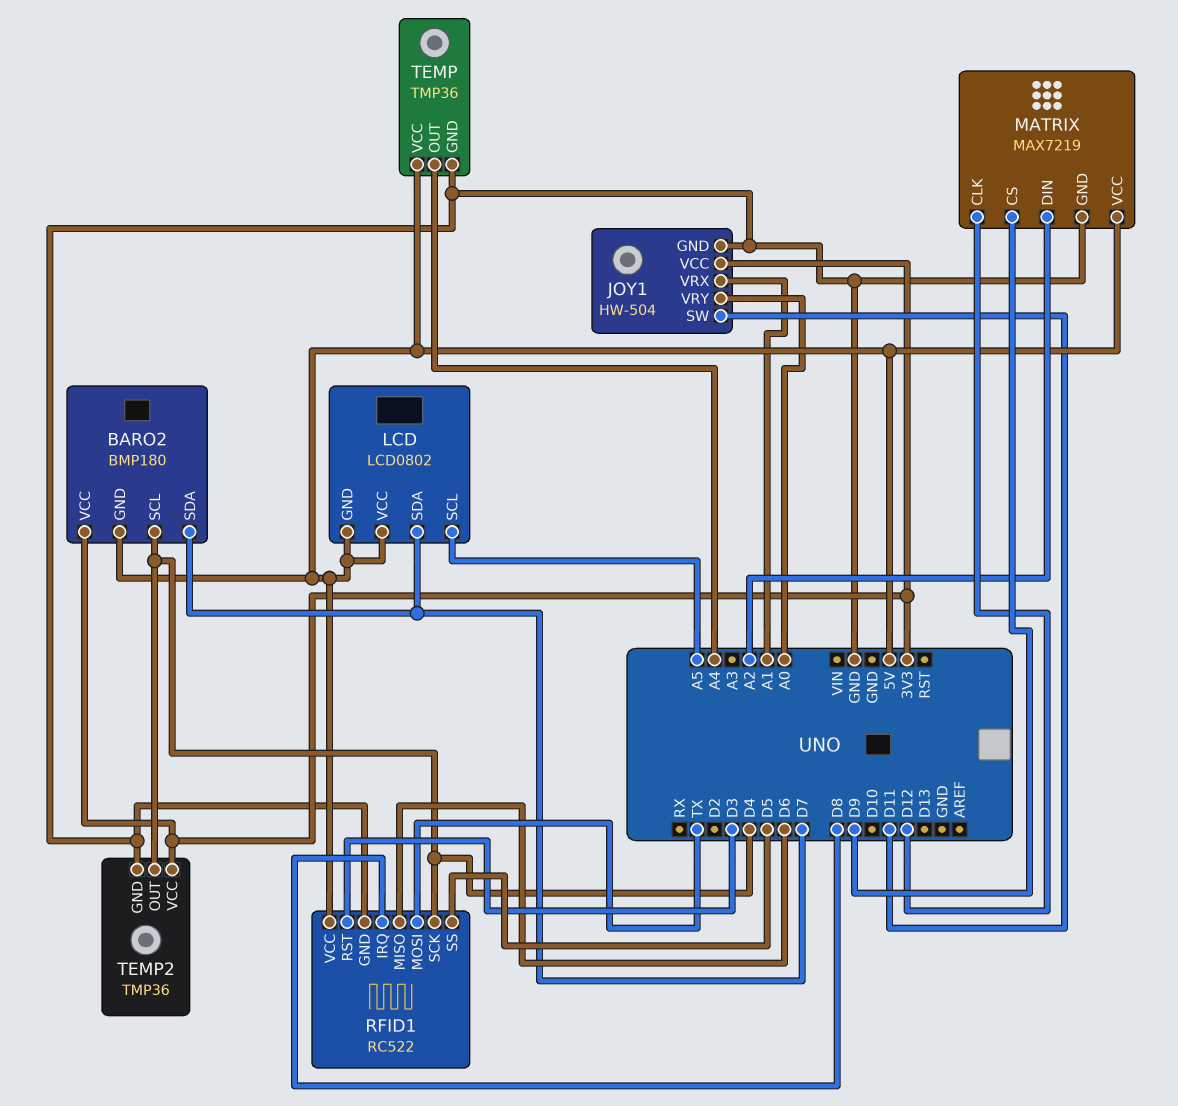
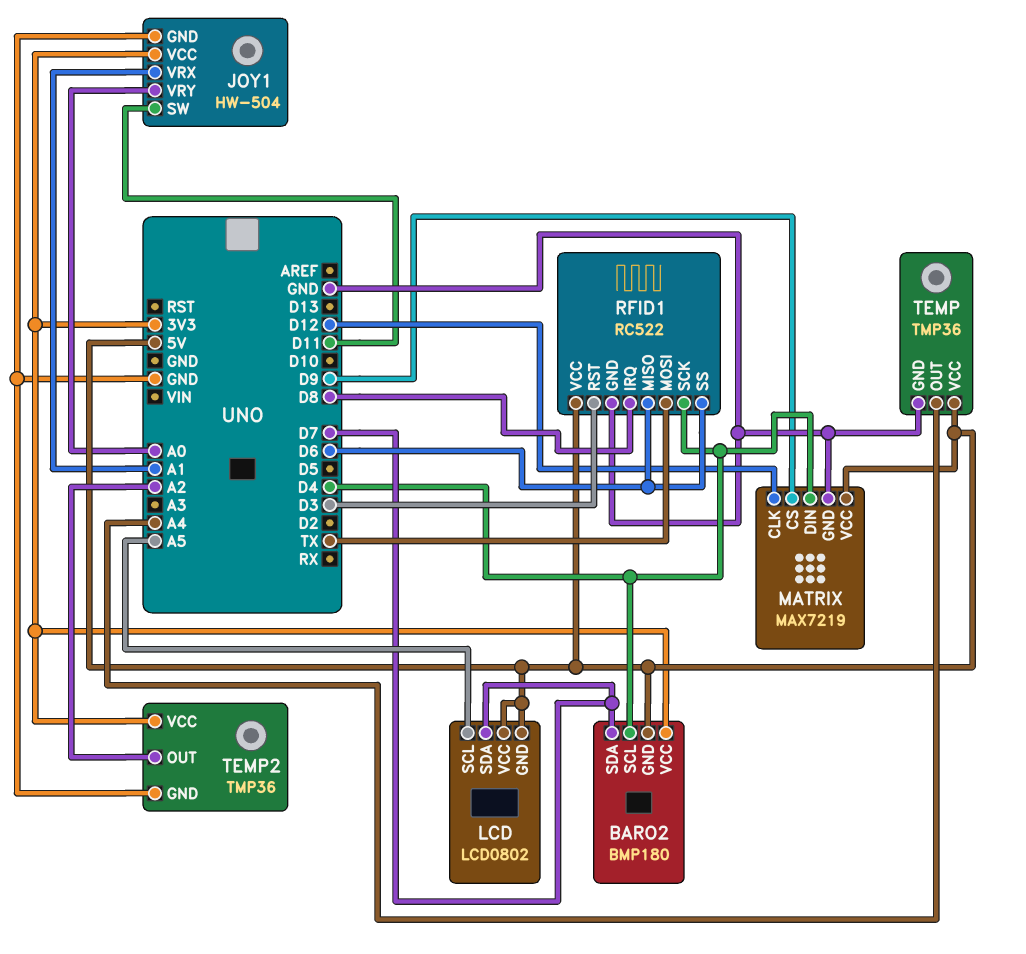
MATRIX pin DIN: A2 -> D4
RFID1 pin SS: D5 -> D6
TEMP2 pin OUT: D4 -> A2

